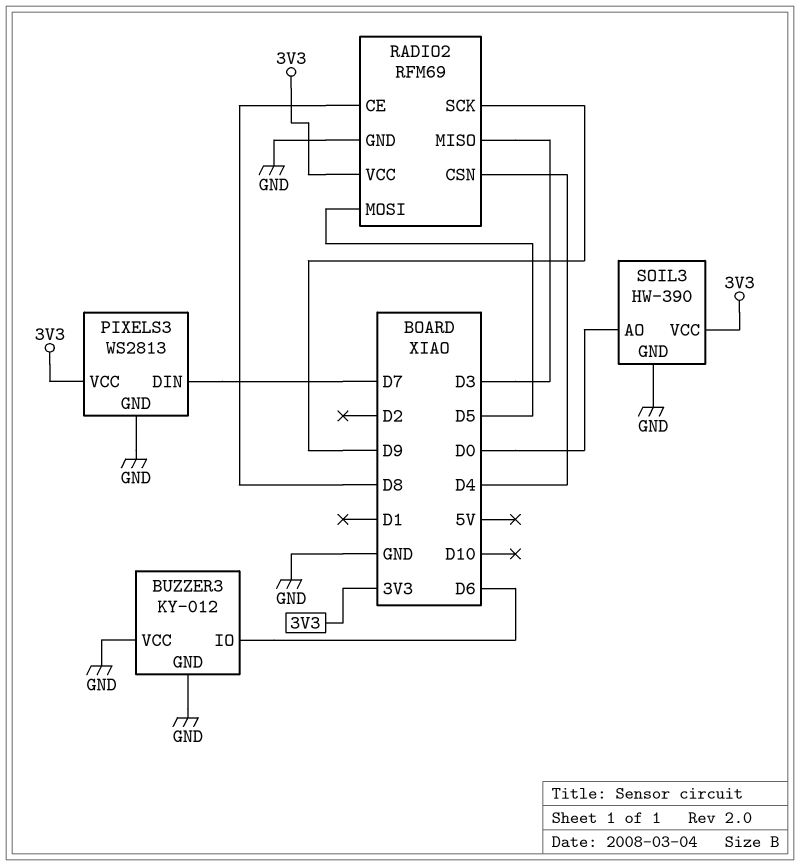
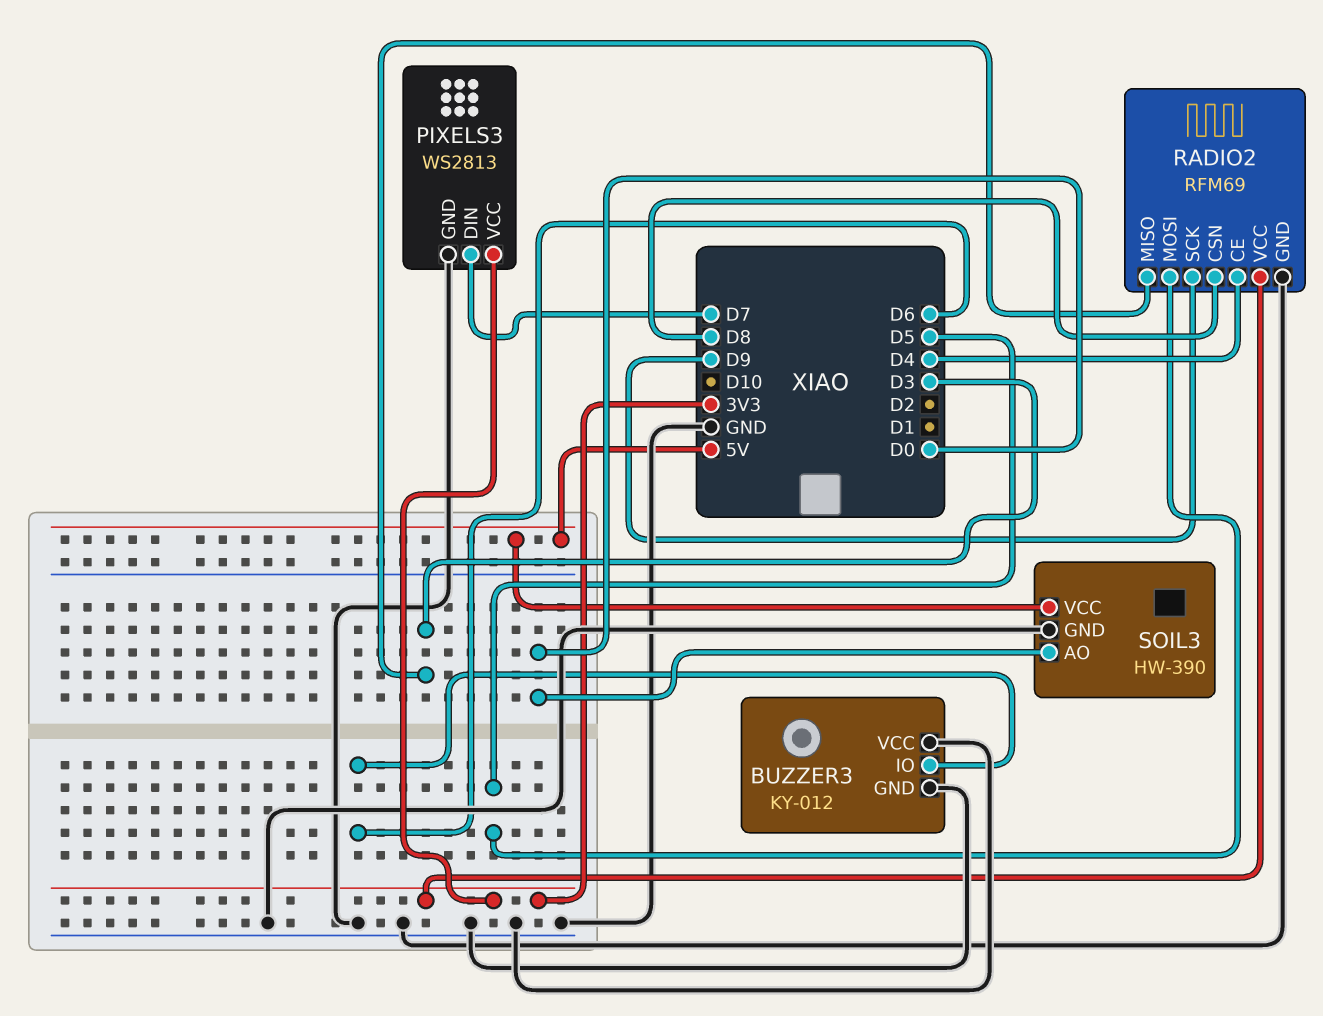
RADIO2 pin CE: D8 -> D4
RADIO2 pin CSN: D4 -> D8
SOIL3 pin VCC: 3V3 -> 5V

